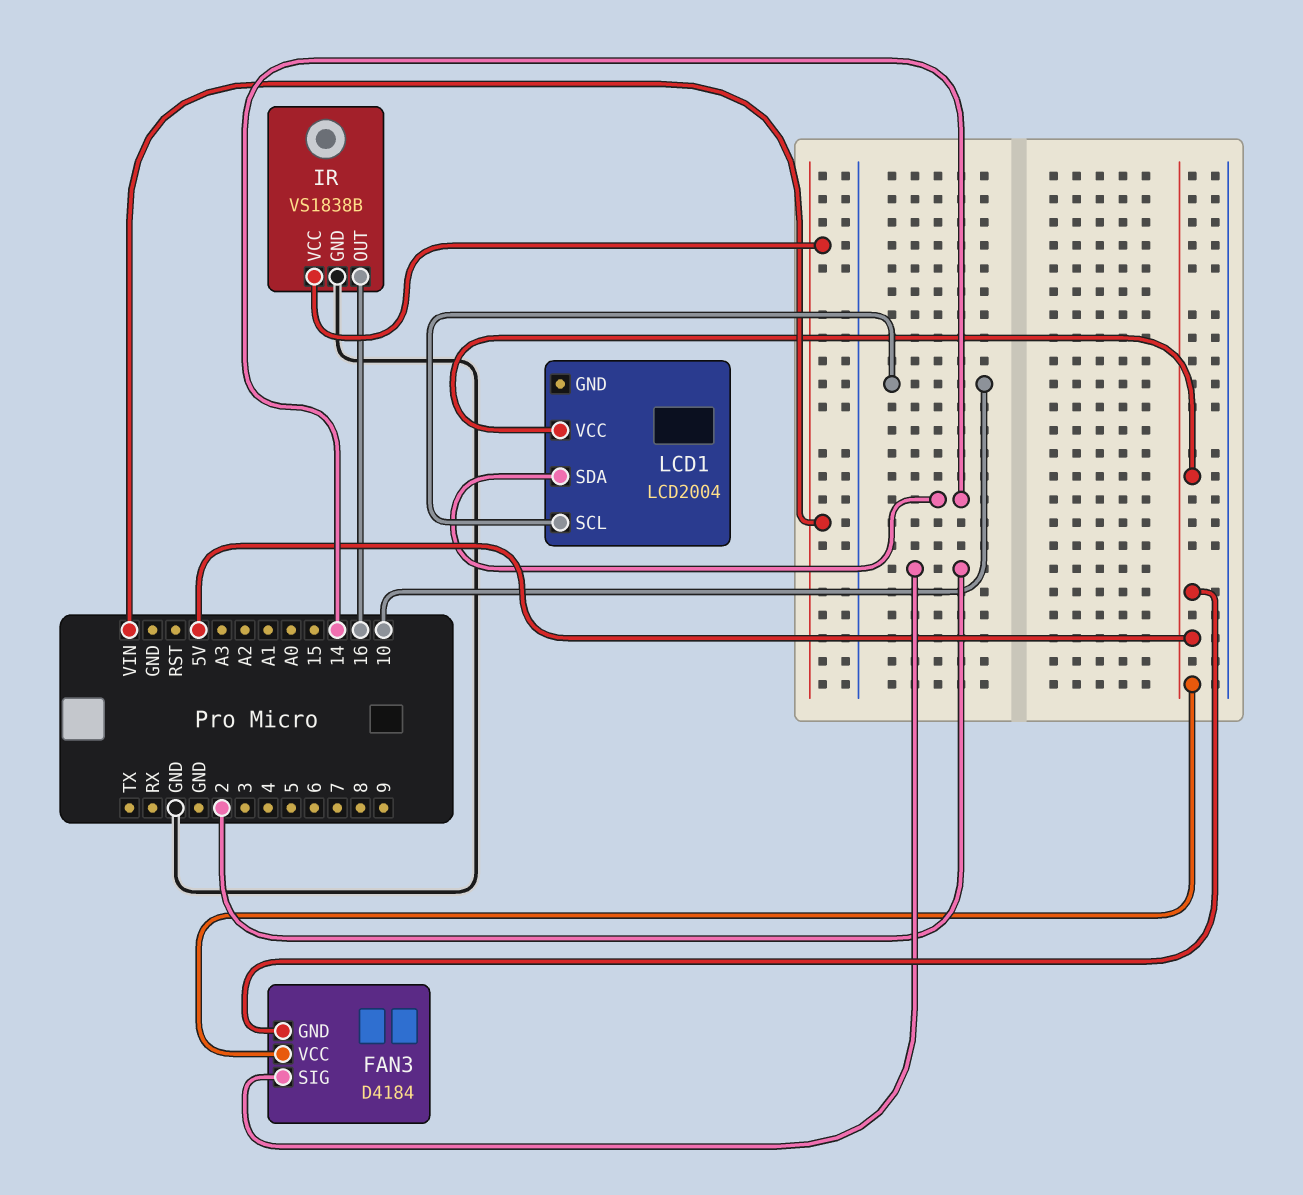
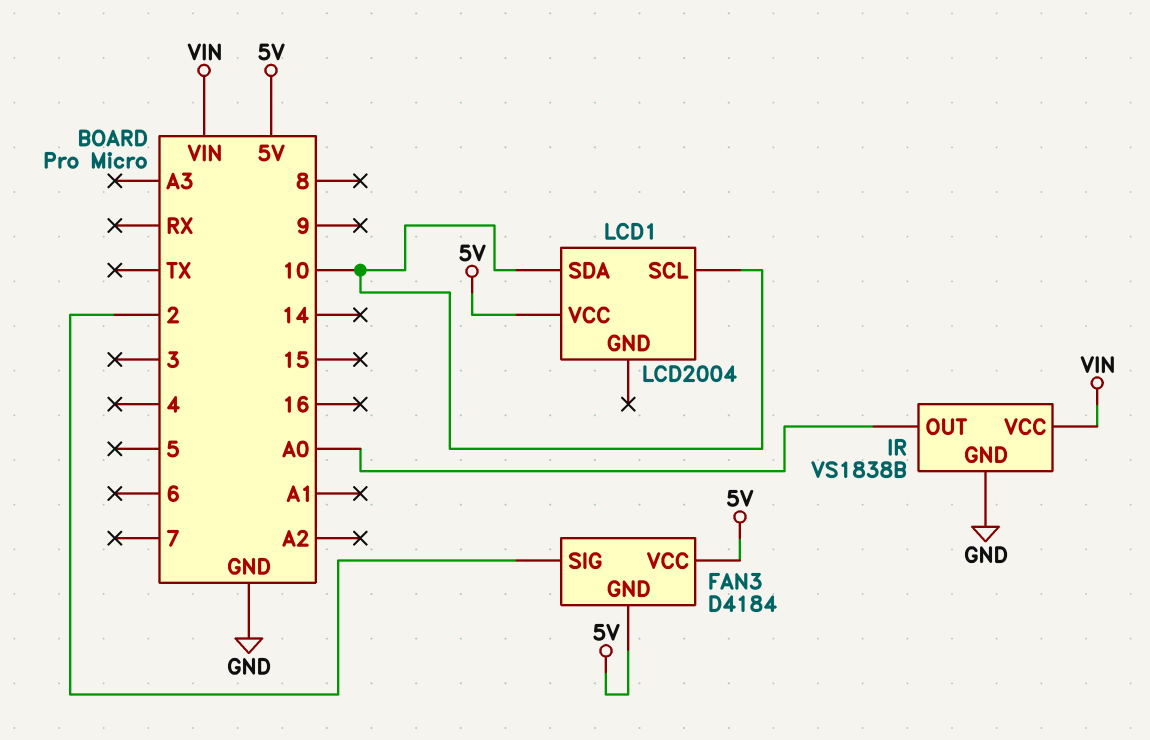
IR pin OUT: 16 -> A0
LCD1 pin SDA: 14 -> 10

